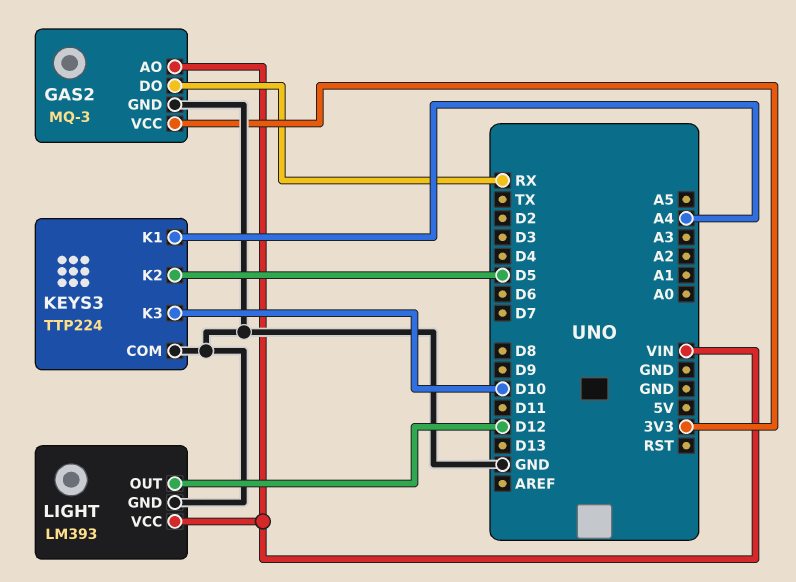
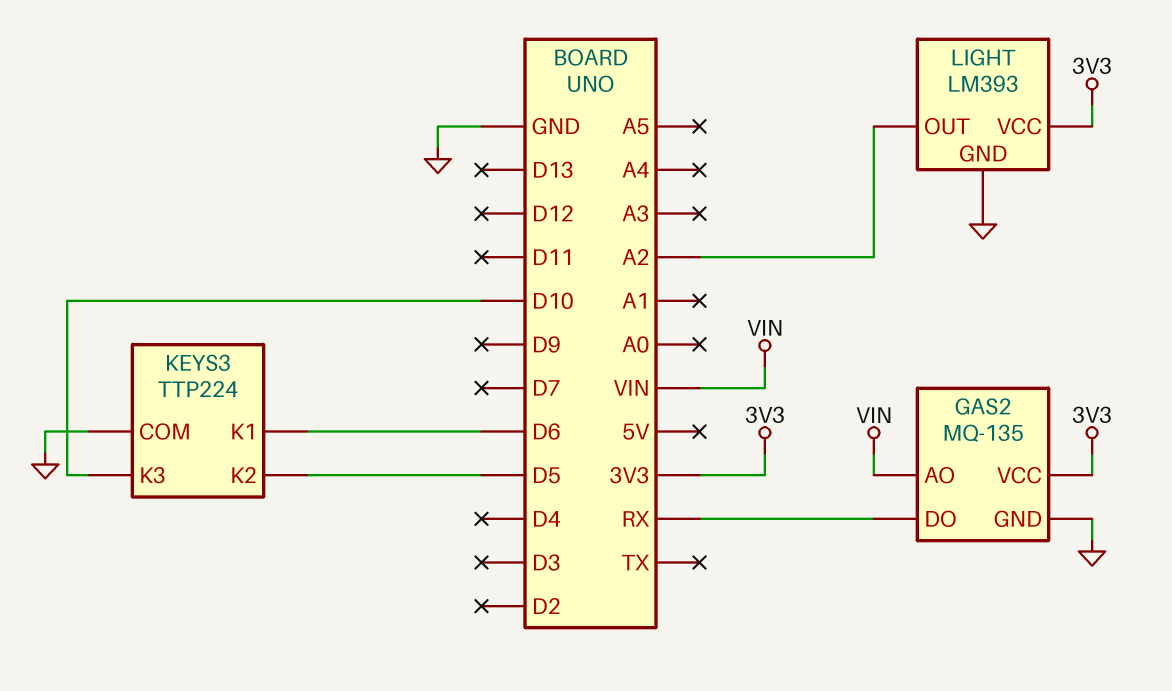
GAS2: MQ-3 -> MQ-135
KEYS3 pin K1: A4 -> D6
LIGHT pin OUT: D12 -> A2
LIGHT pin VCC: VIN -> 3V3

